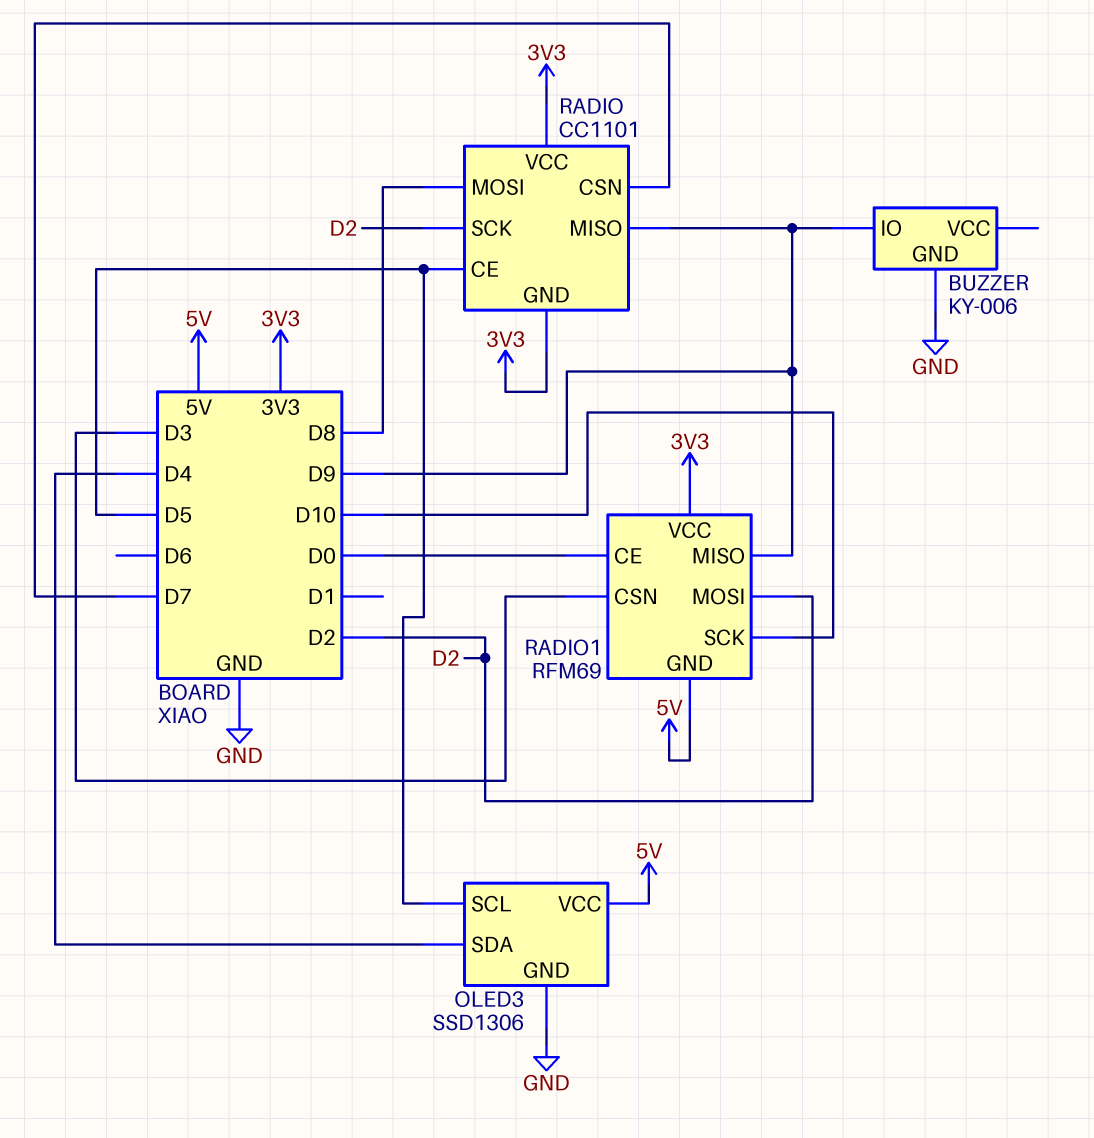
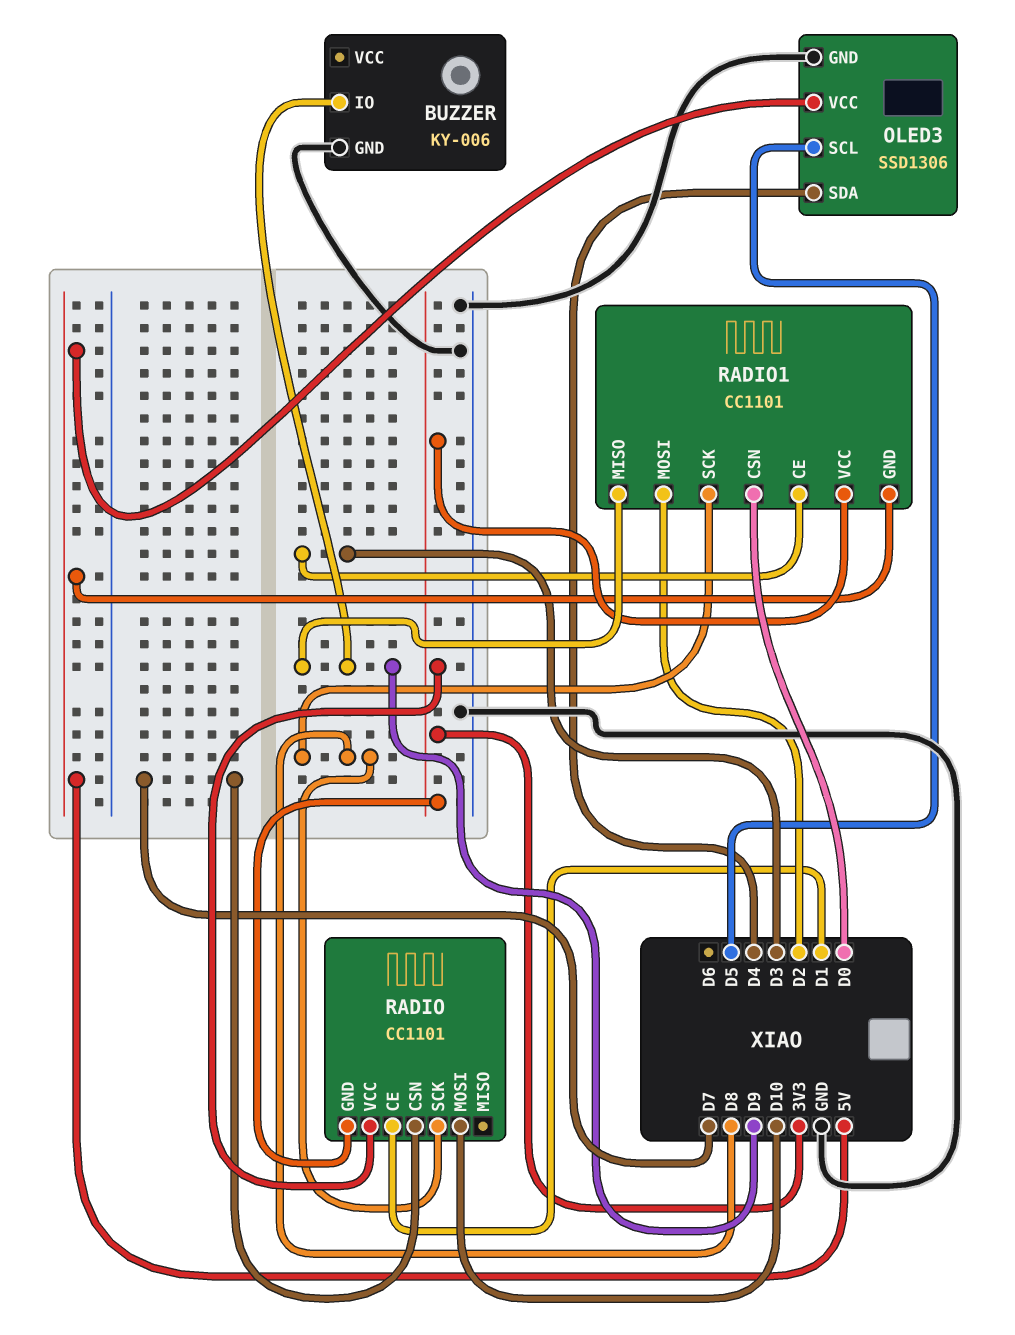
RADIO pin CE: D5 -> D1
RADIO pin MISO: D9 -> none
RADIO pin MOSI: D8 -> D10
RADIO pin SCK: D2 -> D8
RADIO1: RFM69 -> CC1101
RADIO1 pin CE: D0 -> D3
RADIO1 pin CSN: D3 -> D0
RADIO1 pin SCK: D10 -> D8

